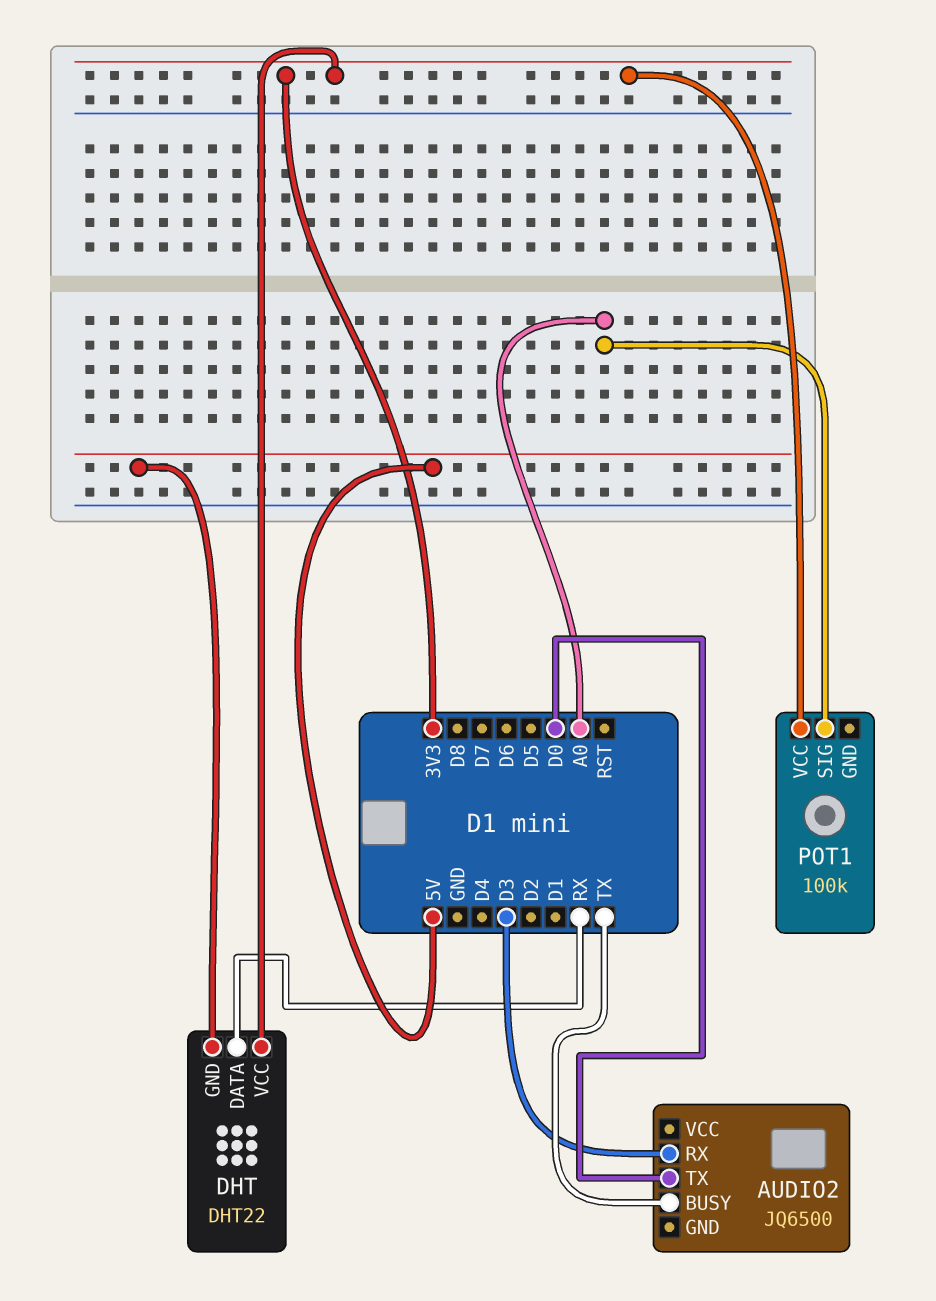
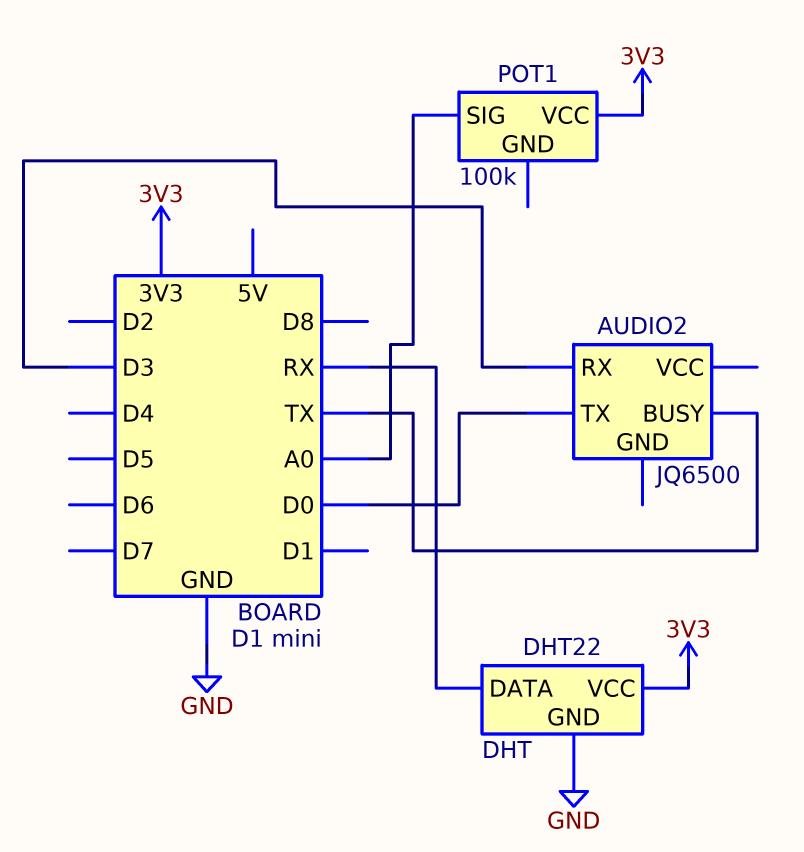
DHT pin GND: 5V -> GND

